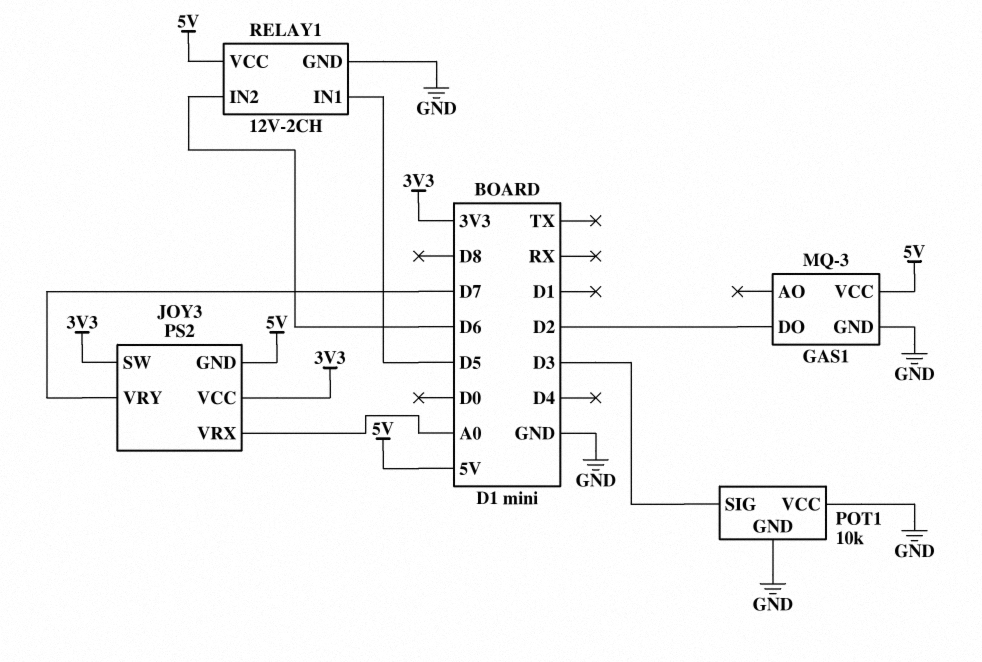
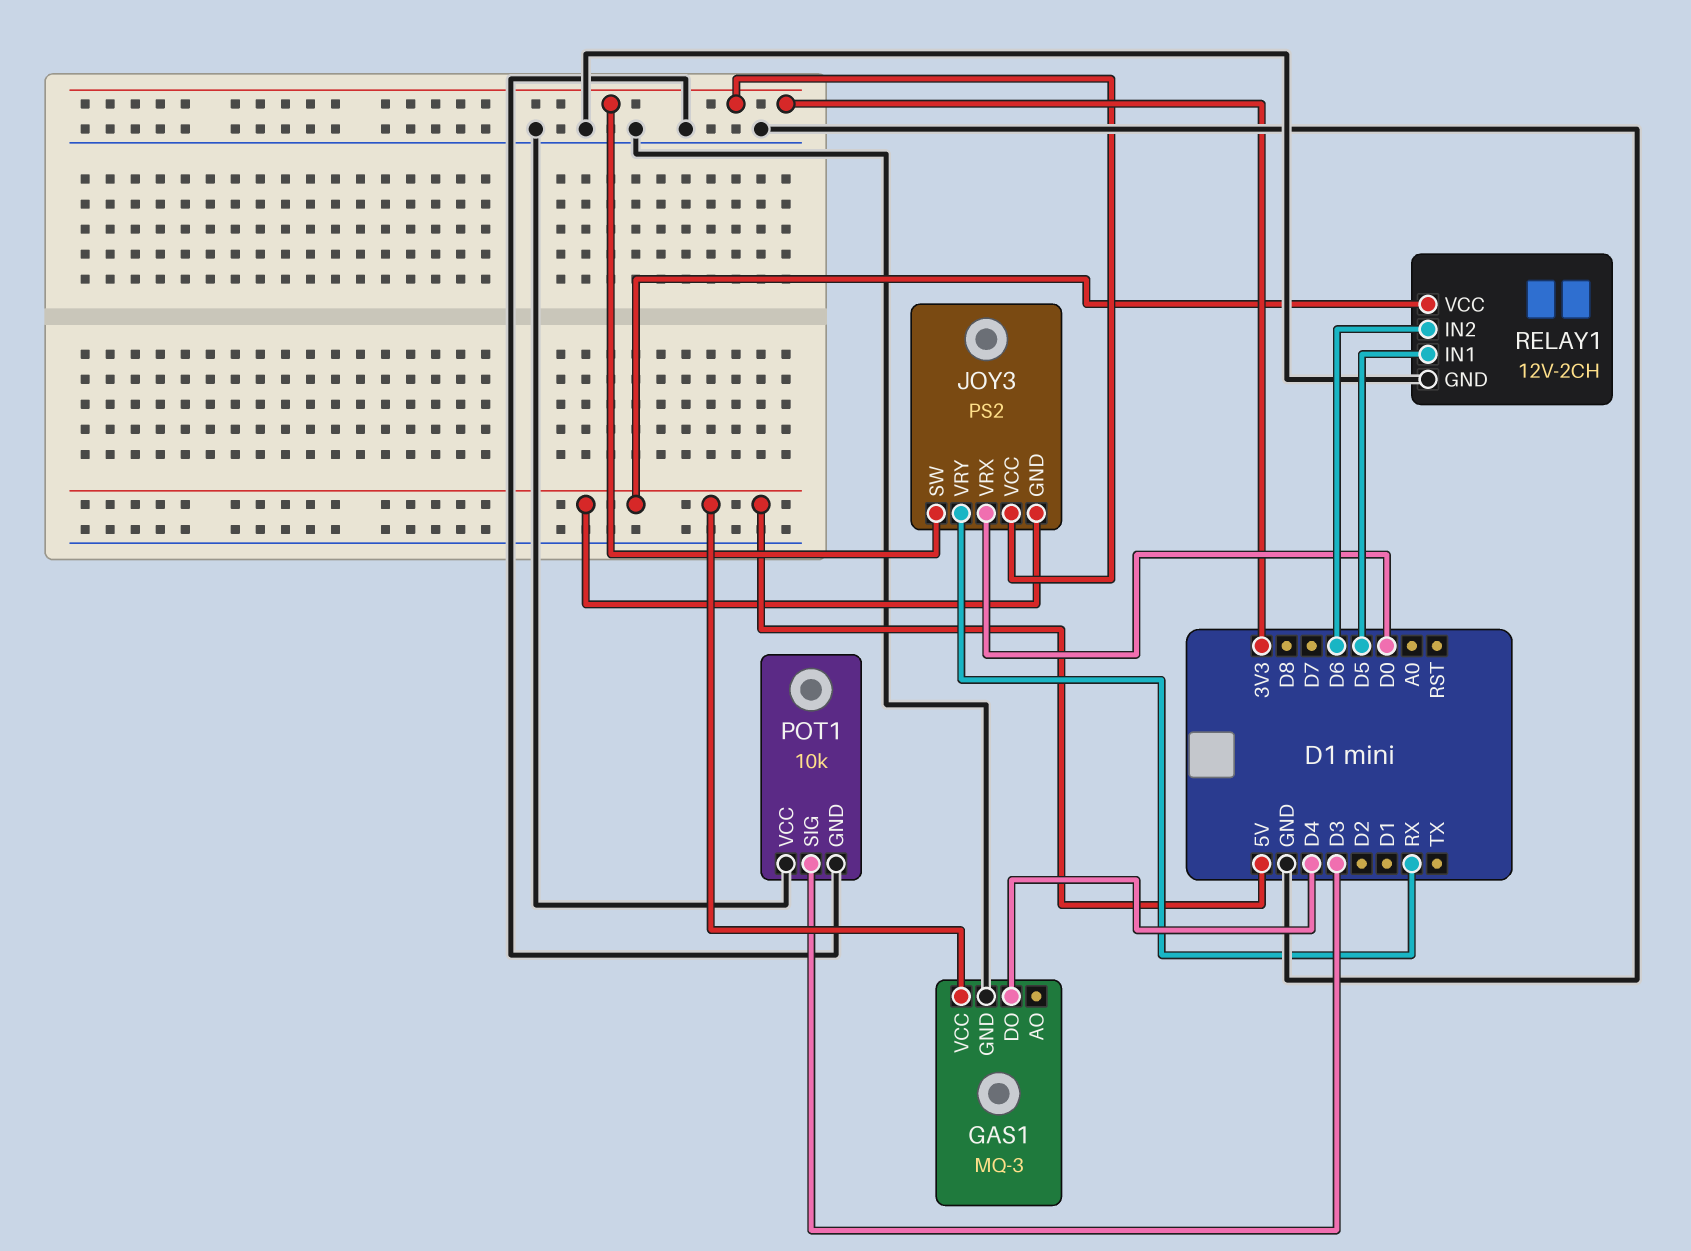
GAS1 pin DO: D2 -> D4
JOY3 pin VRX: A0 -> D0
JOY3 pin VRY: D7 -> RX

